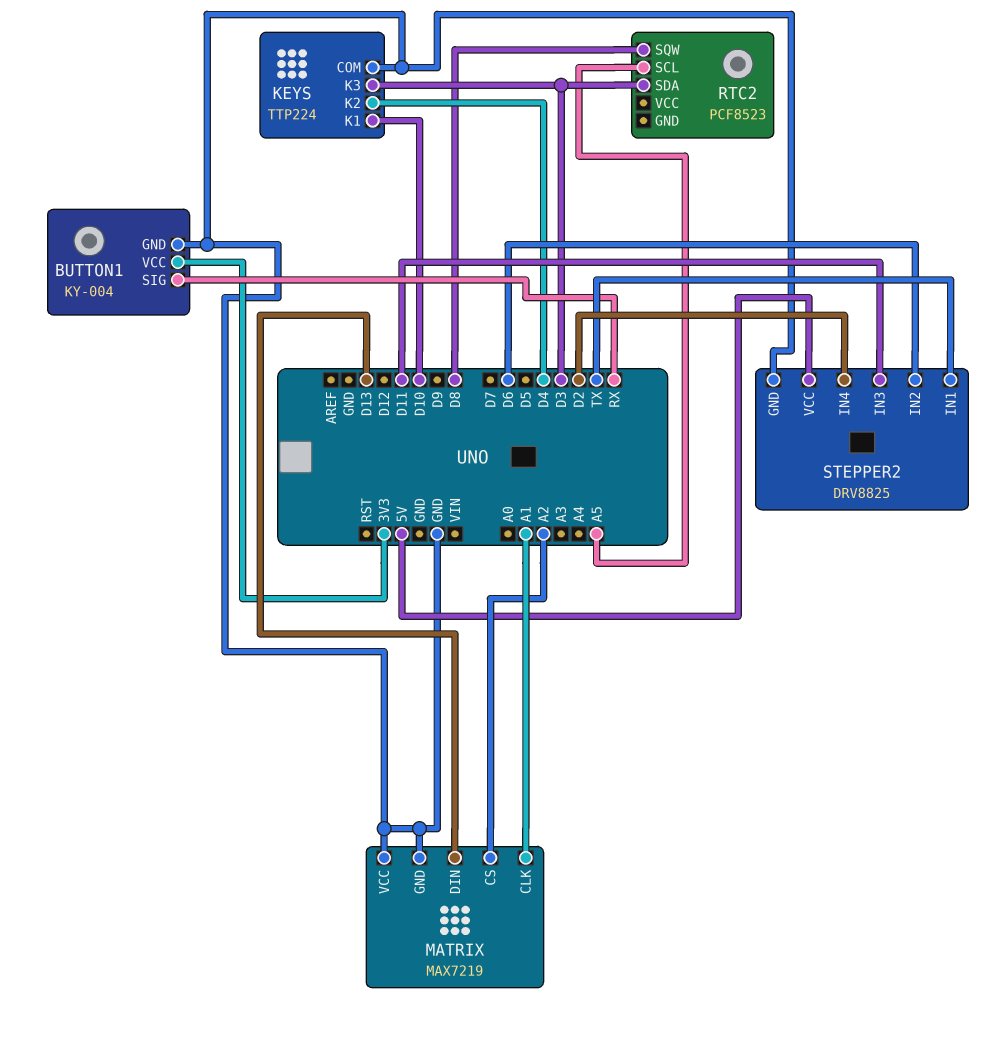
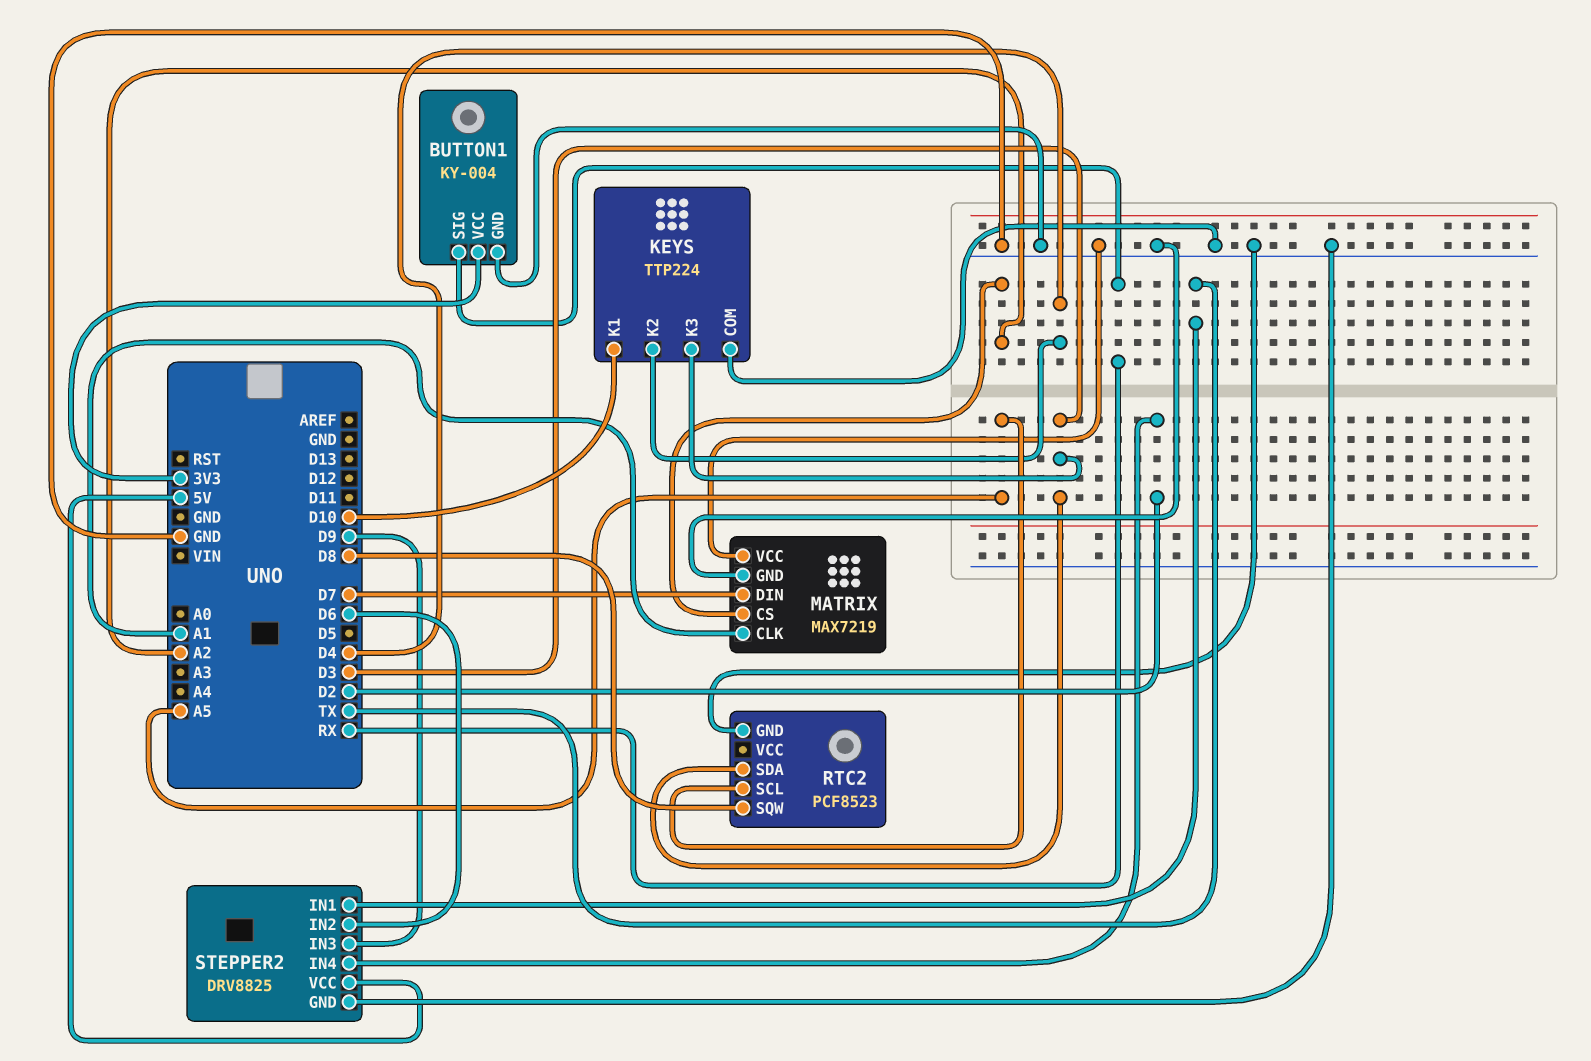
MATRIX pin DIN: D13 -> D7
RTC2 pin GND: none -> GND
STEPPER2 pin IN3: D11 -> D9

